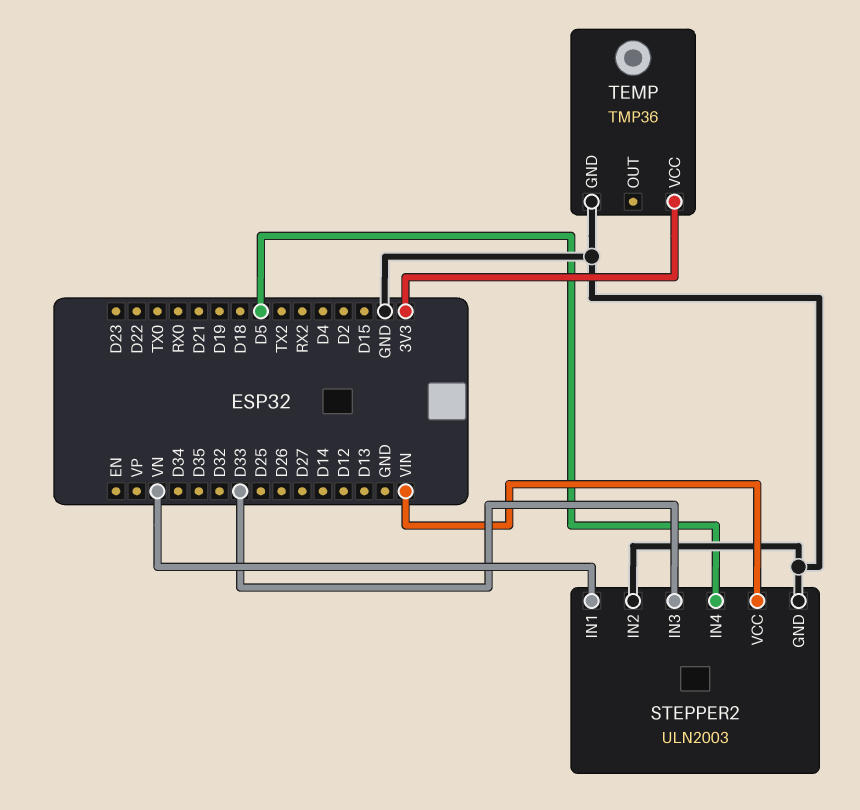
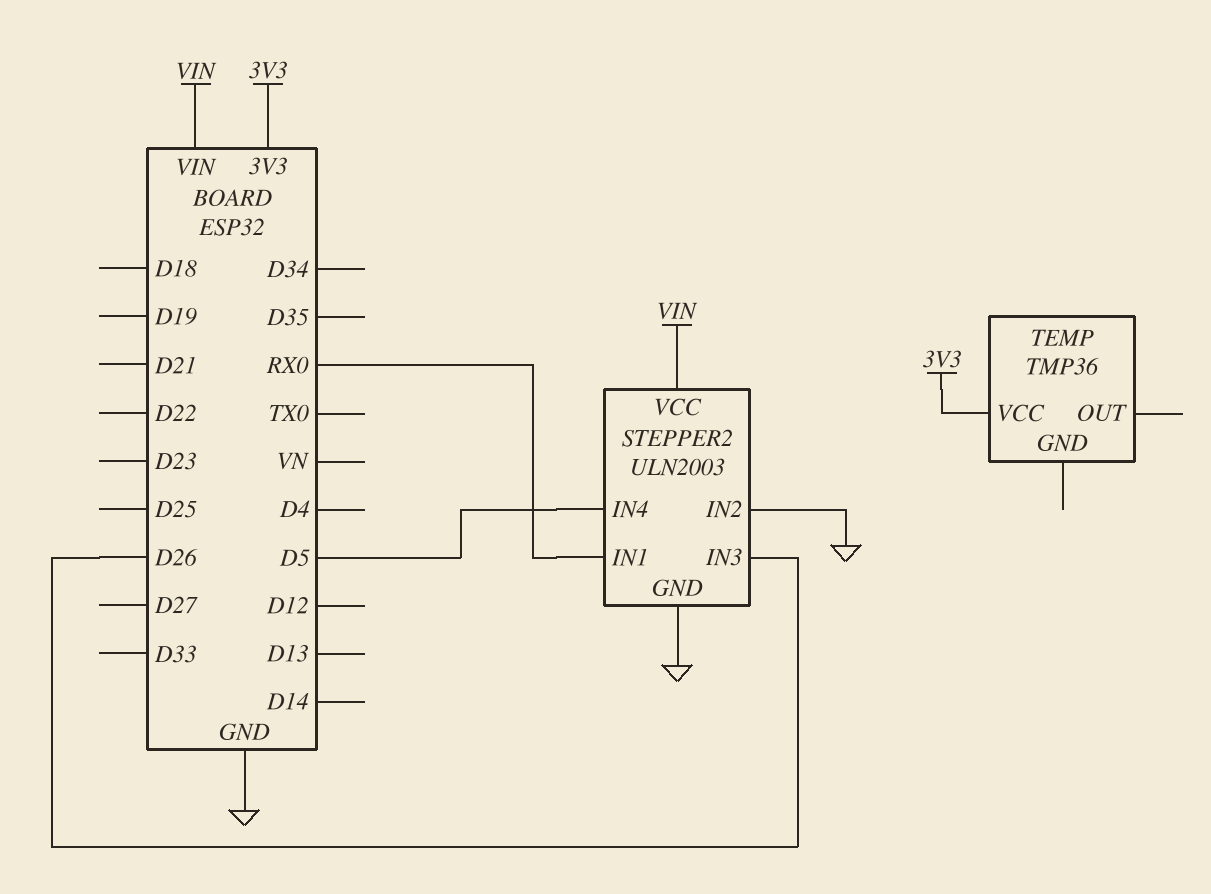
STEPPER2 pin IN1: VN -> RX0
STEPPER2 pin IN3: D33 -> D26
TEMP pin GND: GND -> none

